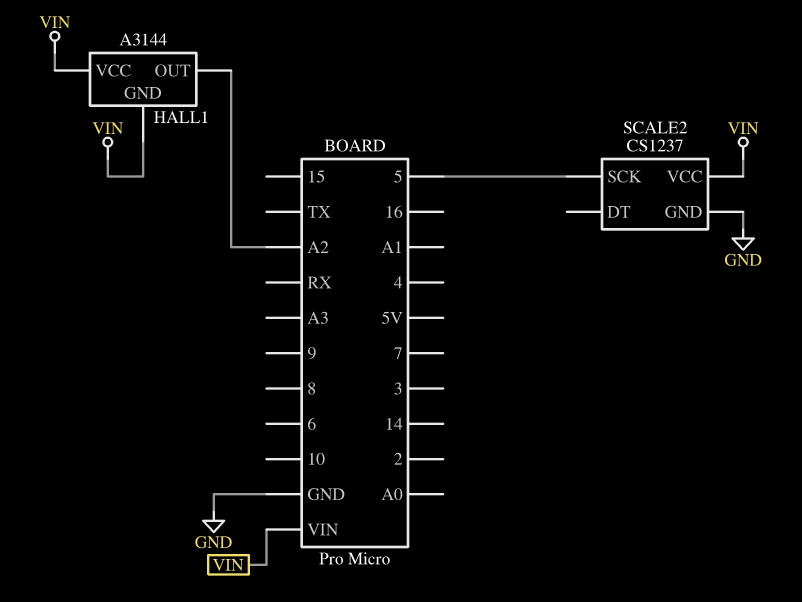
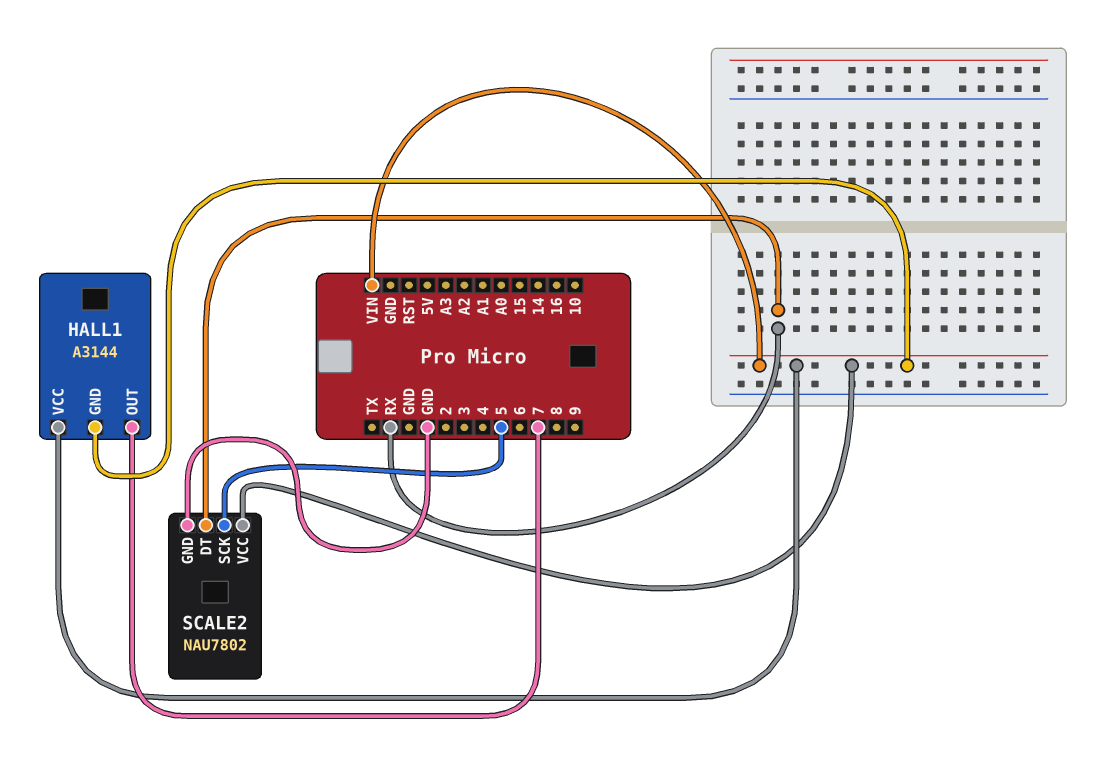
HALL1 pin OUT: A2 -> 7
SCALE2: CS1237 -> NAU7802
SCALE2 pin DT: none -> RX

